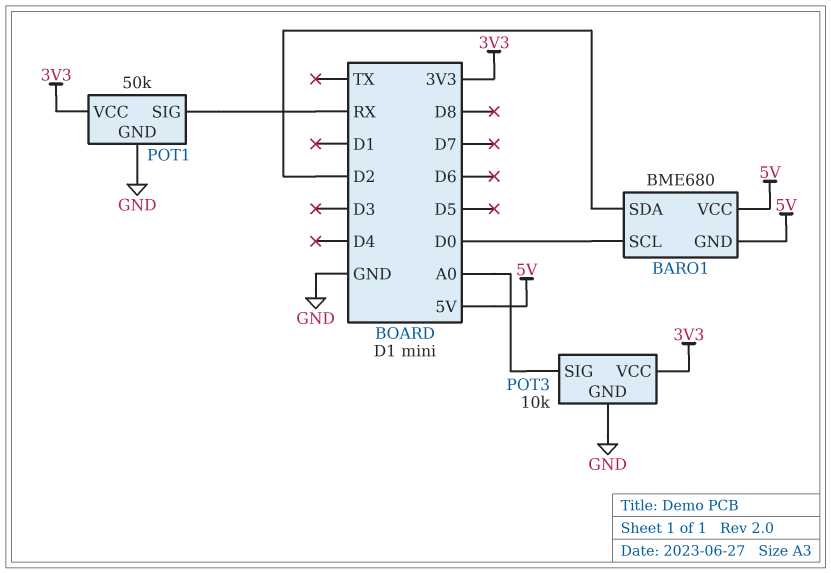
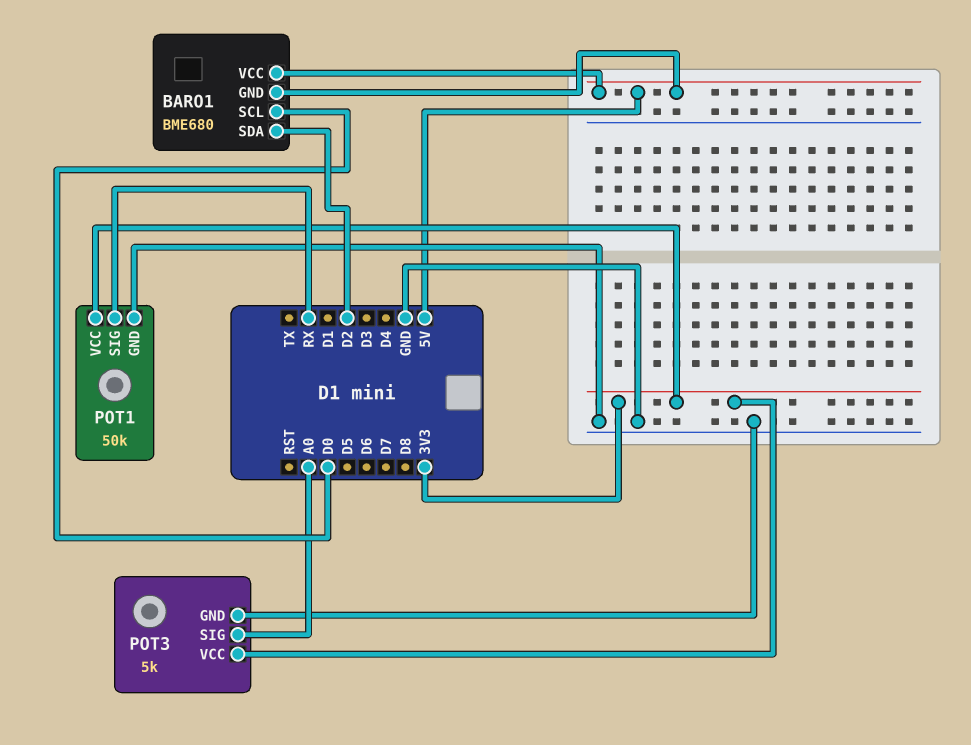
POT3: 10k -> 5k

